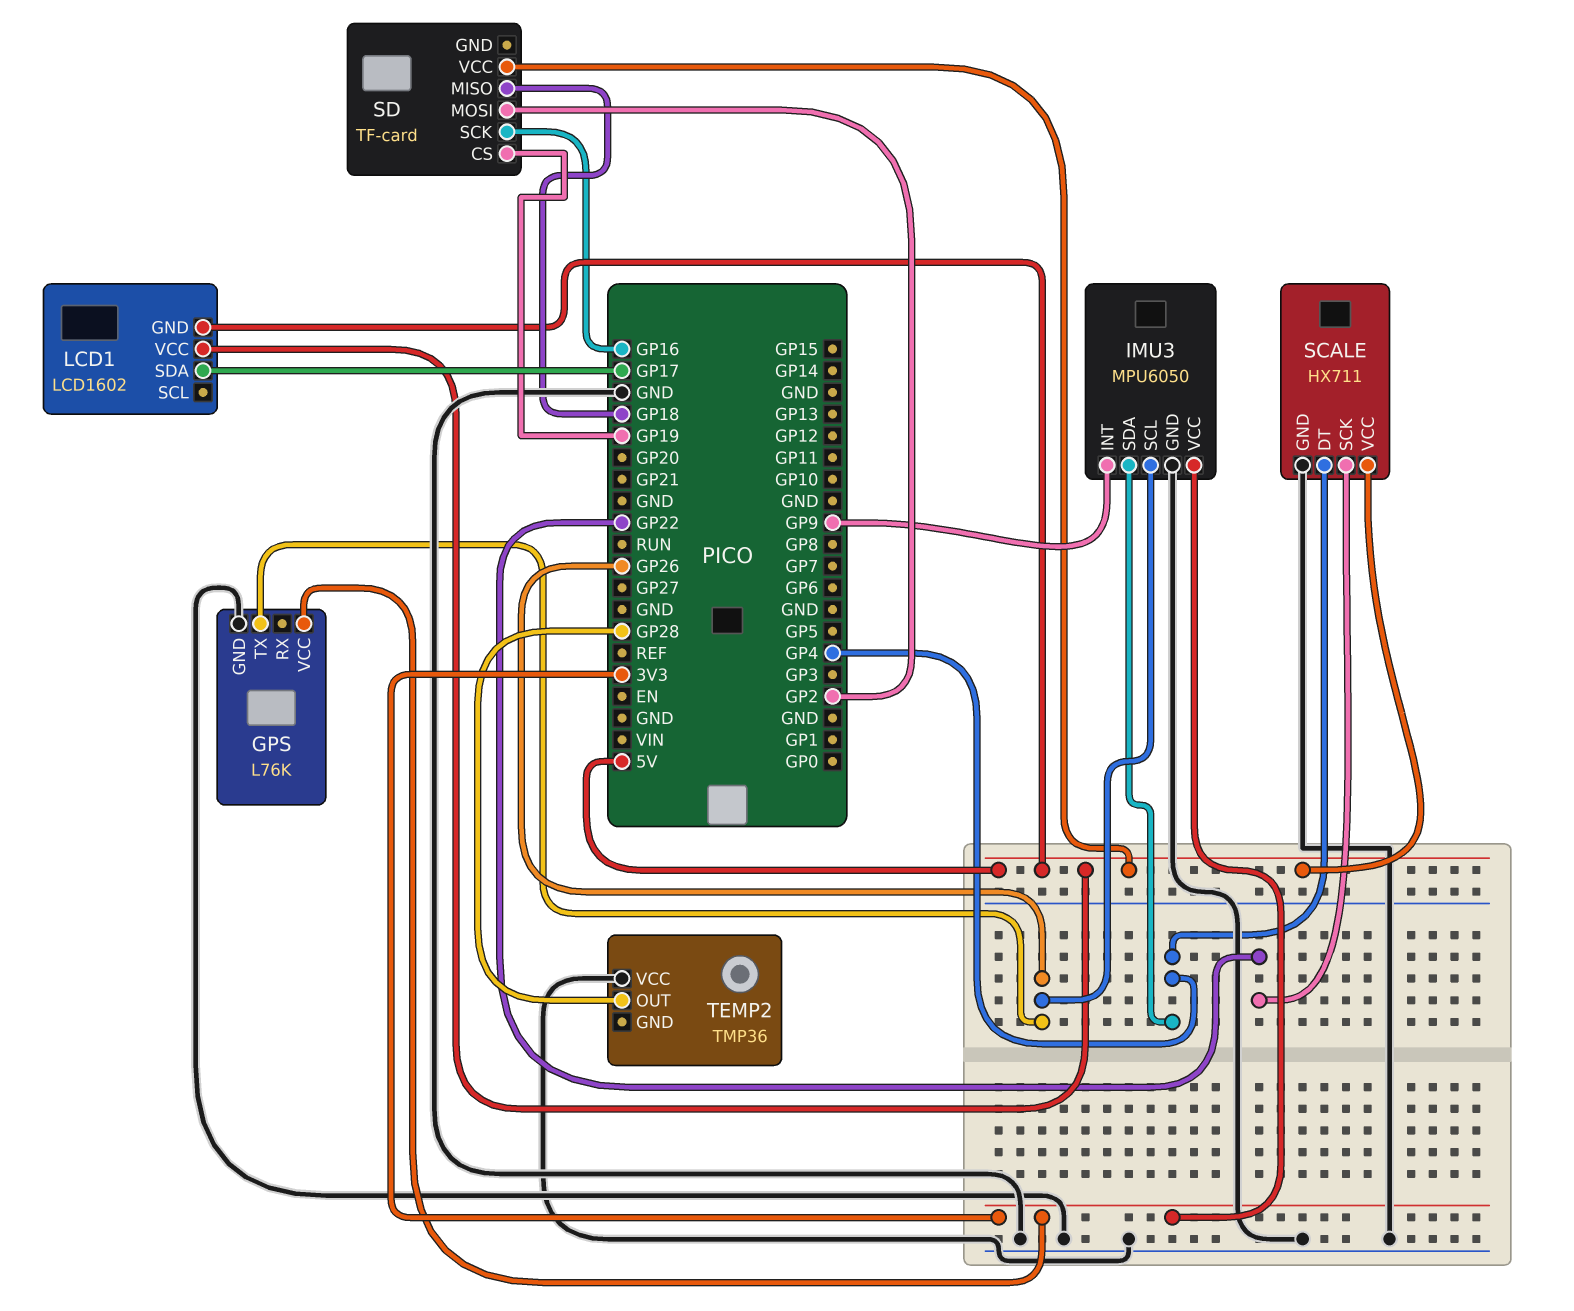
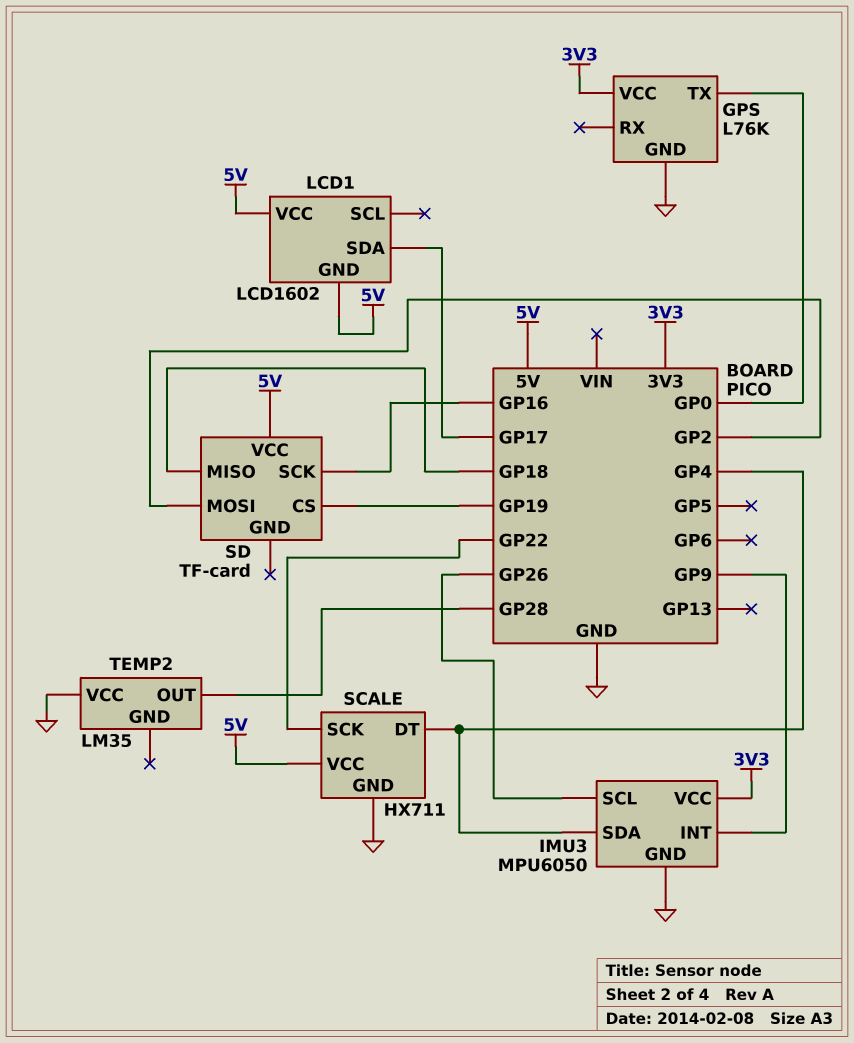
GPS pin TX: GP26 -> GP0
TEMP2: TMP36 -> LM35

